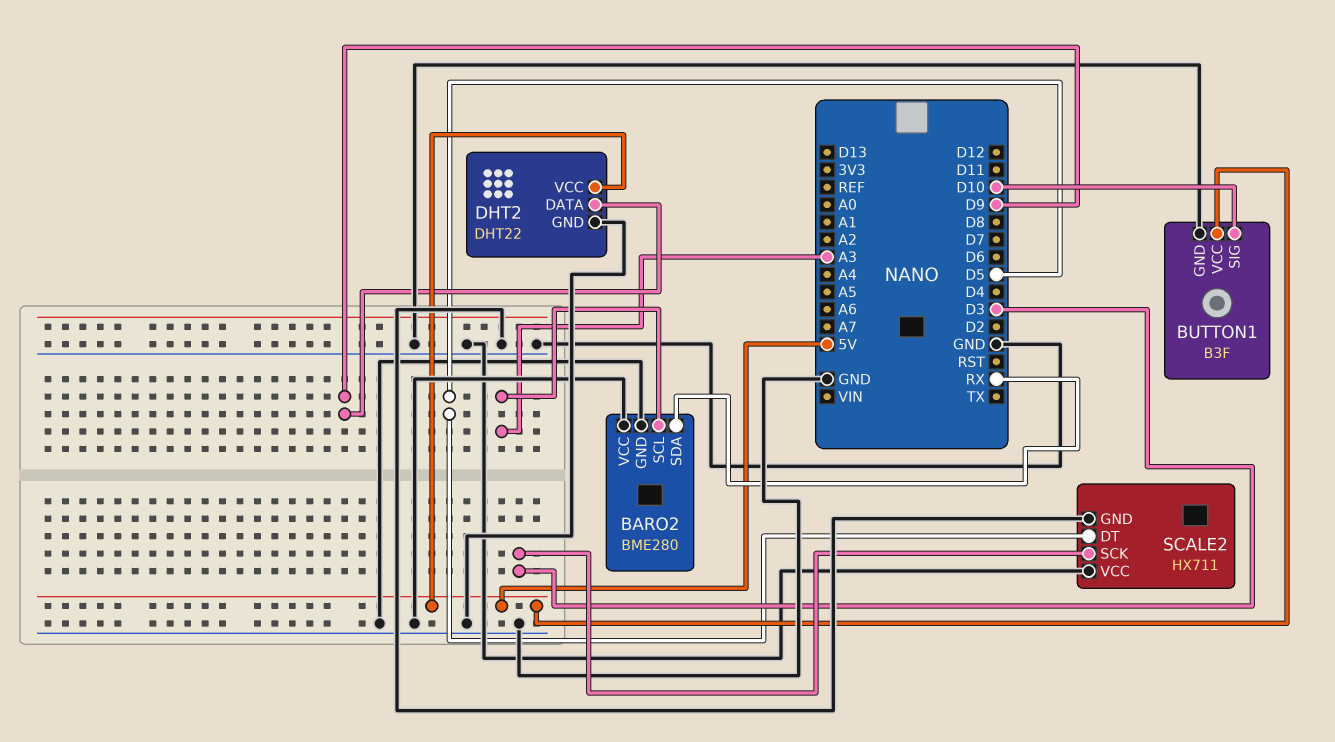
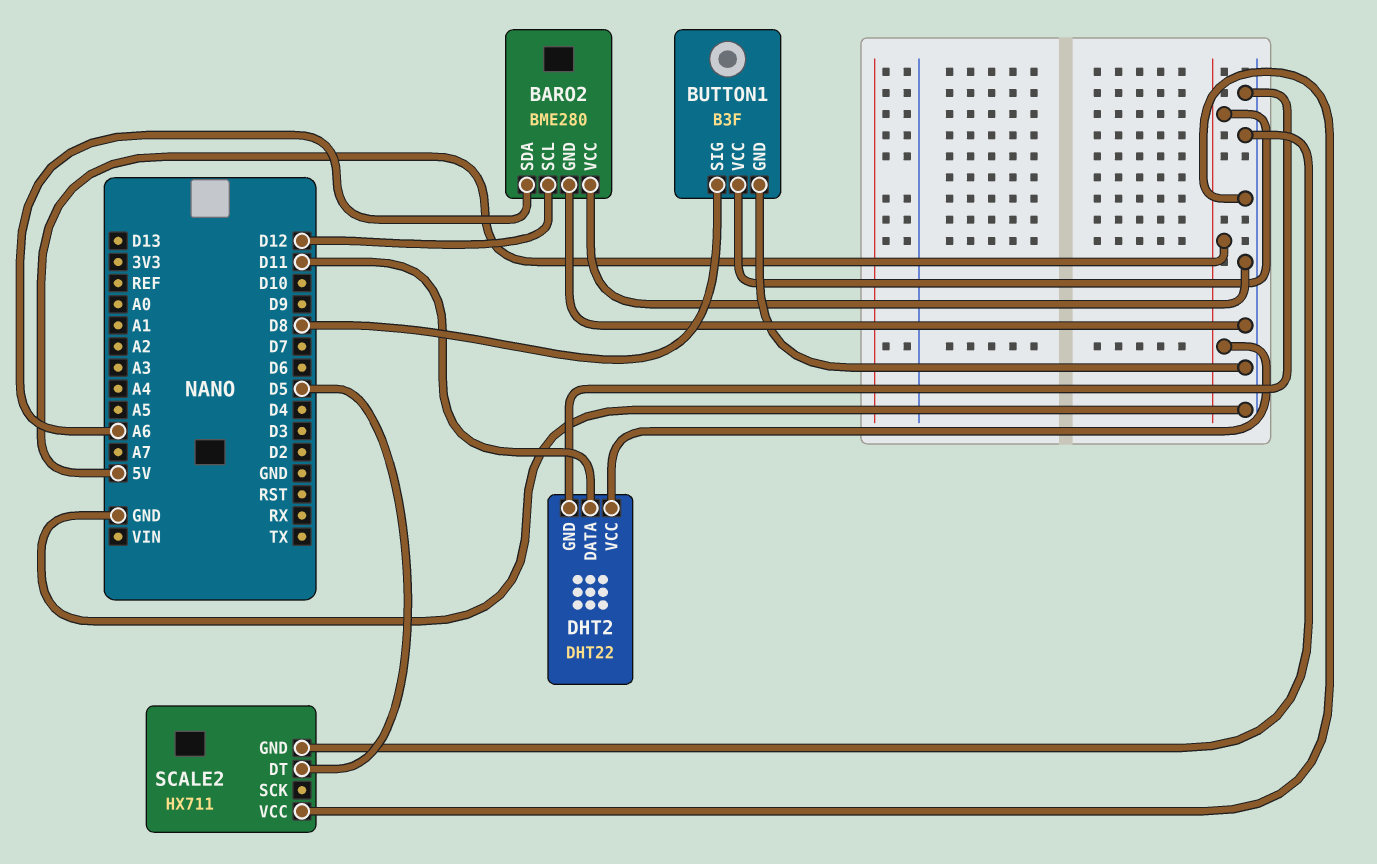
BARO2 pin SCL: A3 -> D12
BARO2 pin SDA: RX -> A6
BUTTON1 pin SIG: D10 -> D8
DHT2 pin DATA: D9 -> D11
SCALE2 pin SCK: D3 -> none

